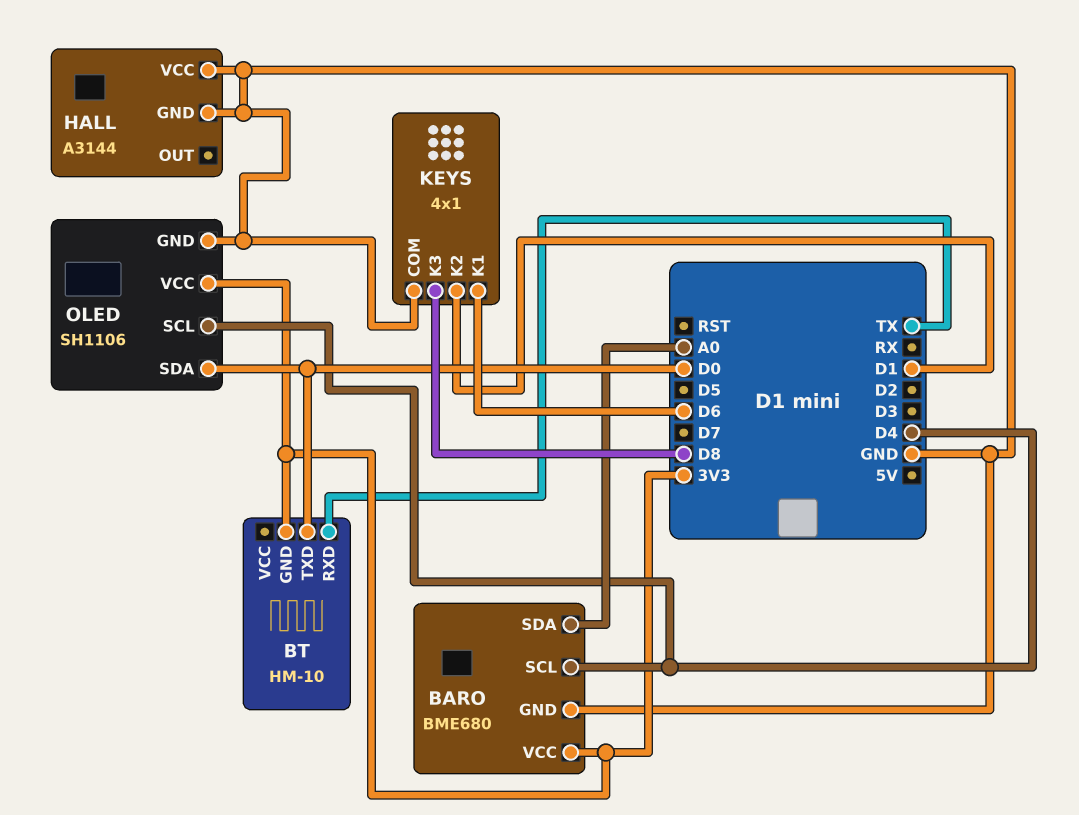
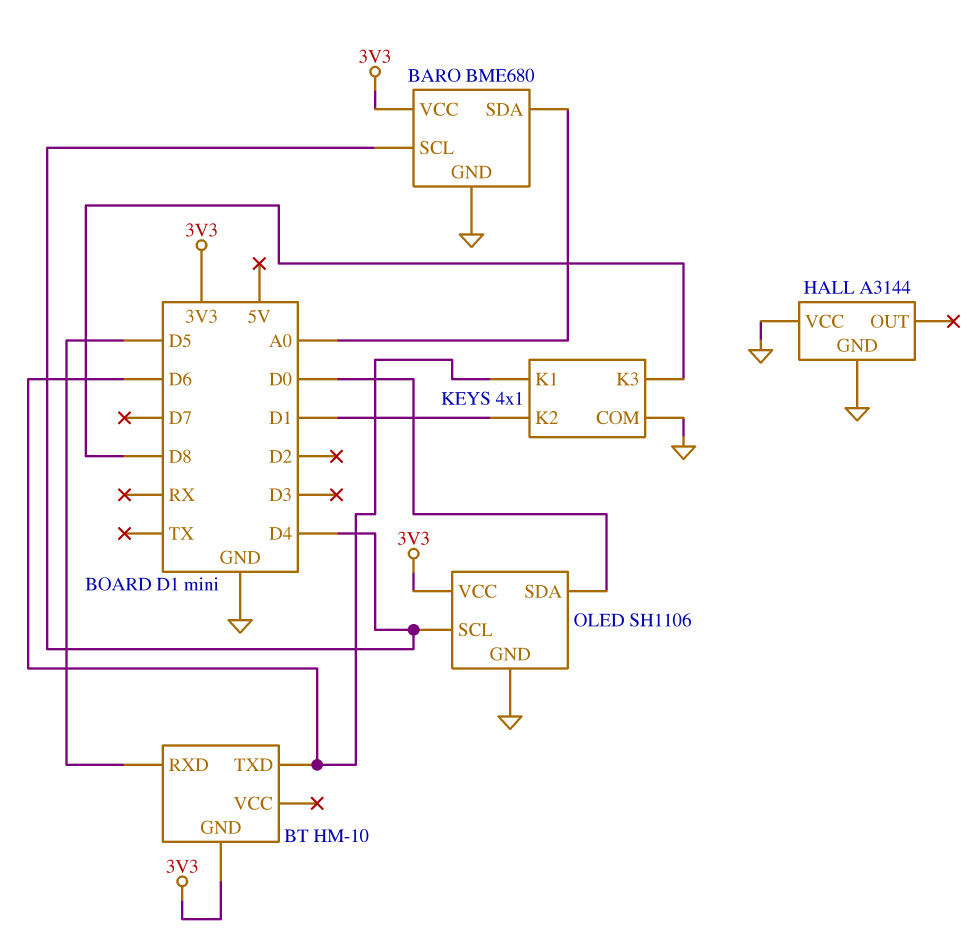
BT pin RXD: TX -> D5
BT pin TXD: D0 -> D6

